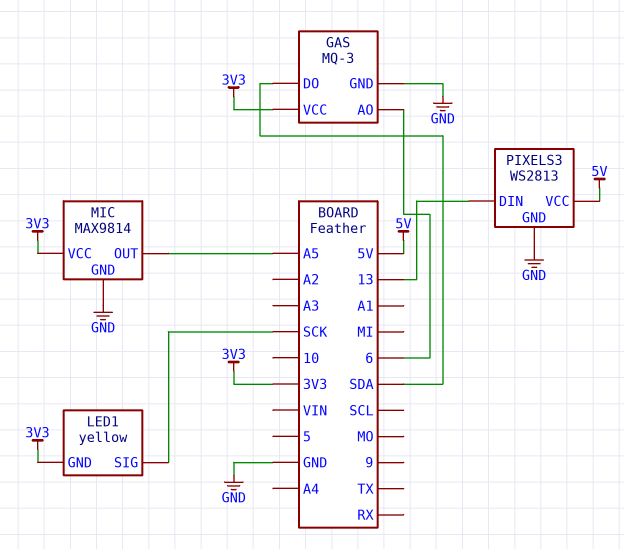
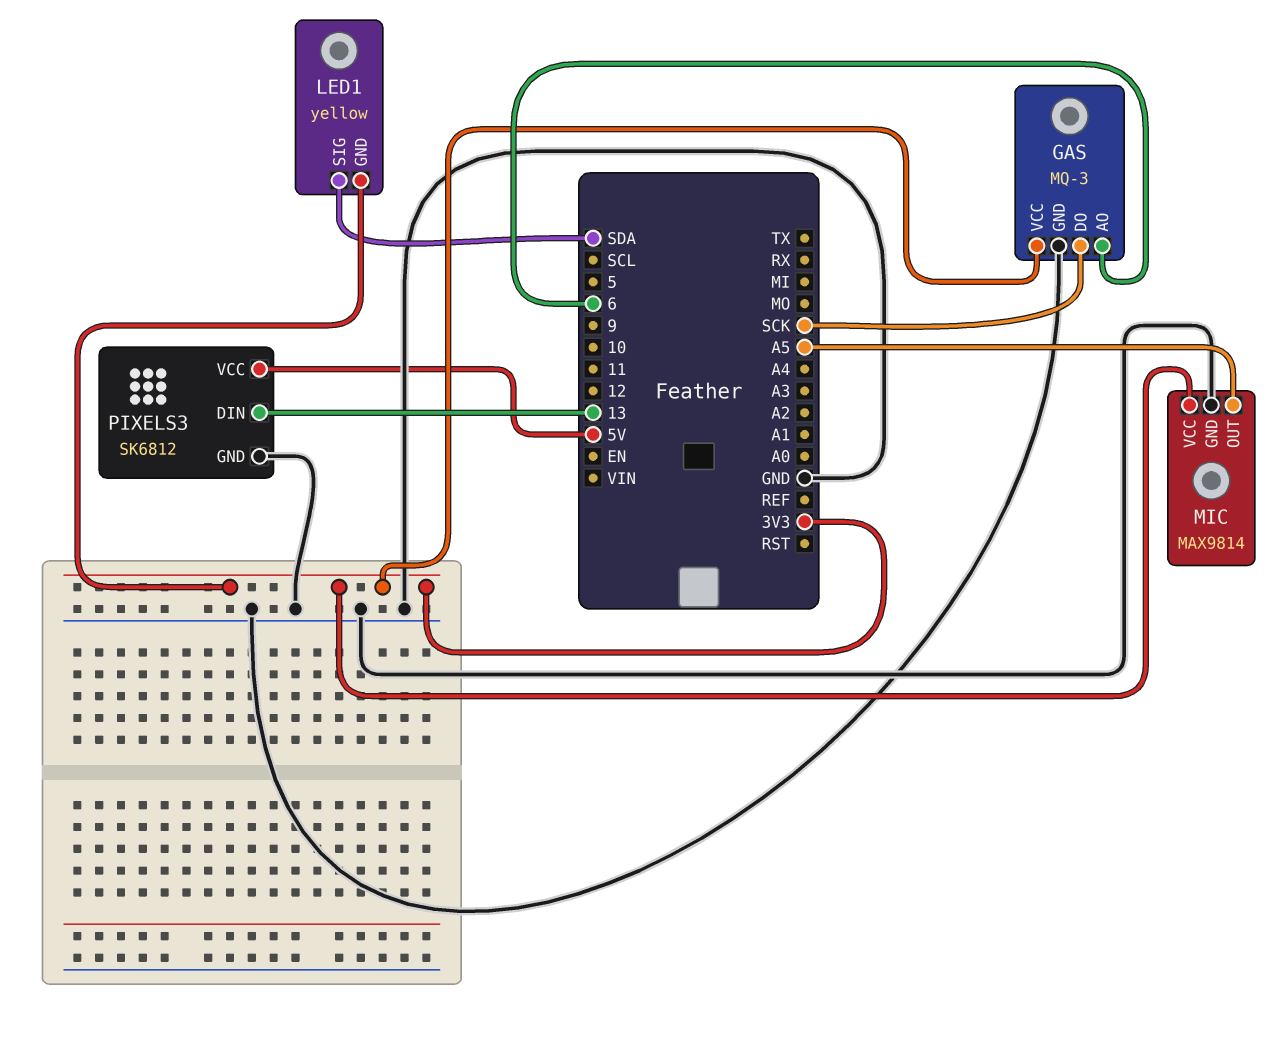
GAS pin DO: SDA -> SCK
LED1 pin SIG: SCK -> SDA
PIXELS3: WS2813 -> SK6812

